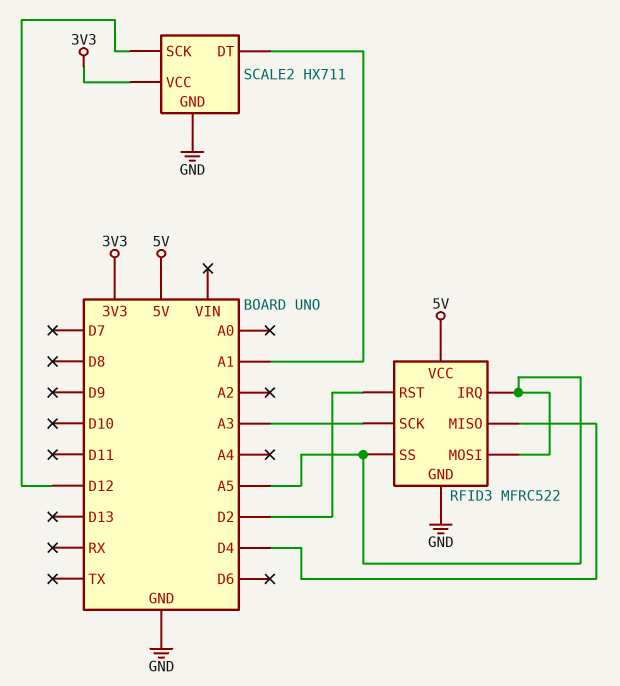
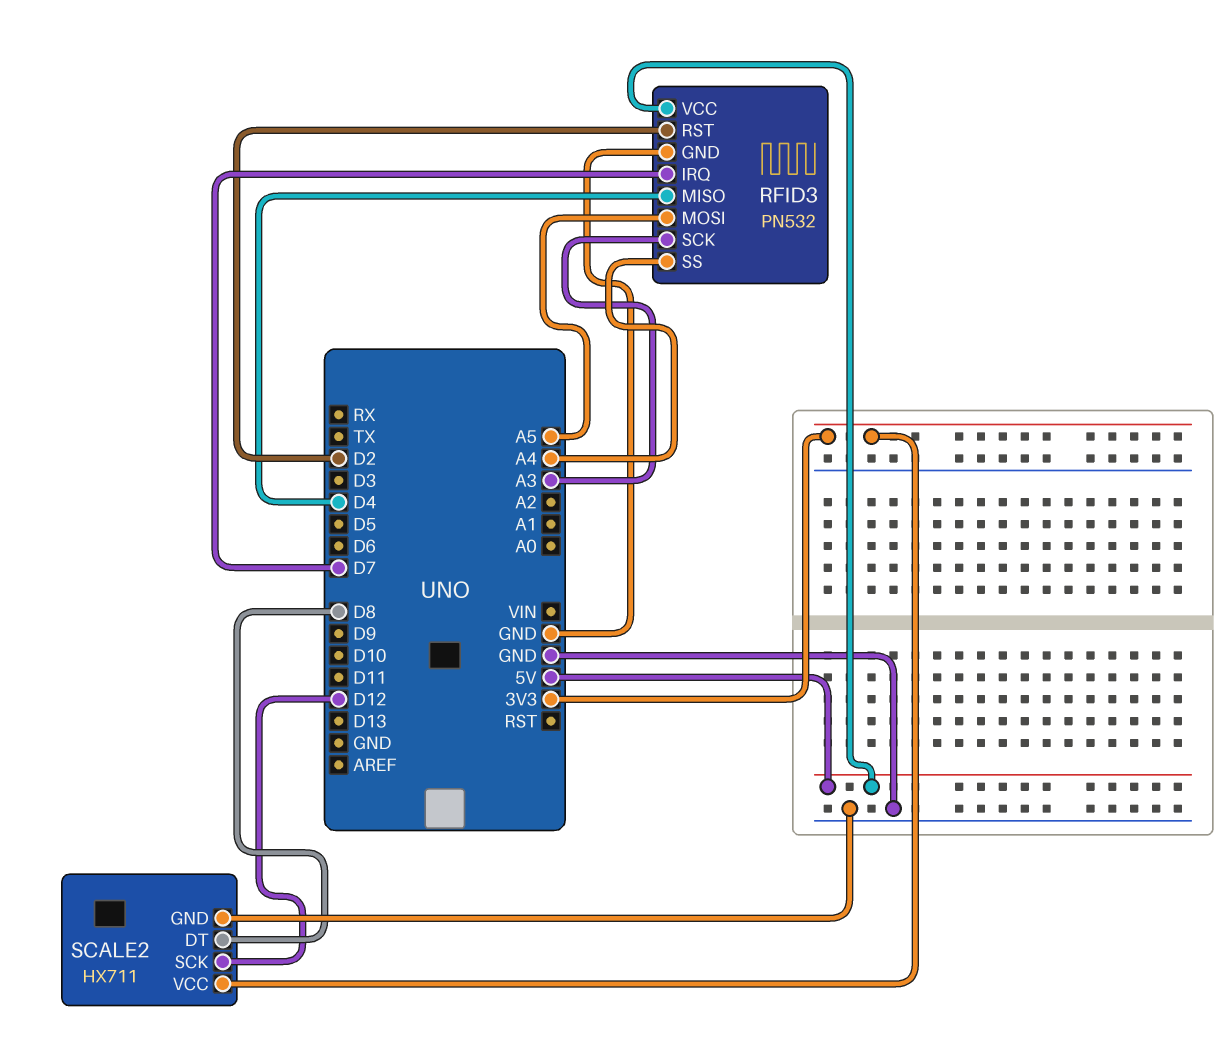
RFID3: MFRC522 -> PN532
RFID3 pin IRQ: A5 -> D7
RFID3 pin SS: A5 -> A4
SCALE2 pin DT: A1 -> D8

